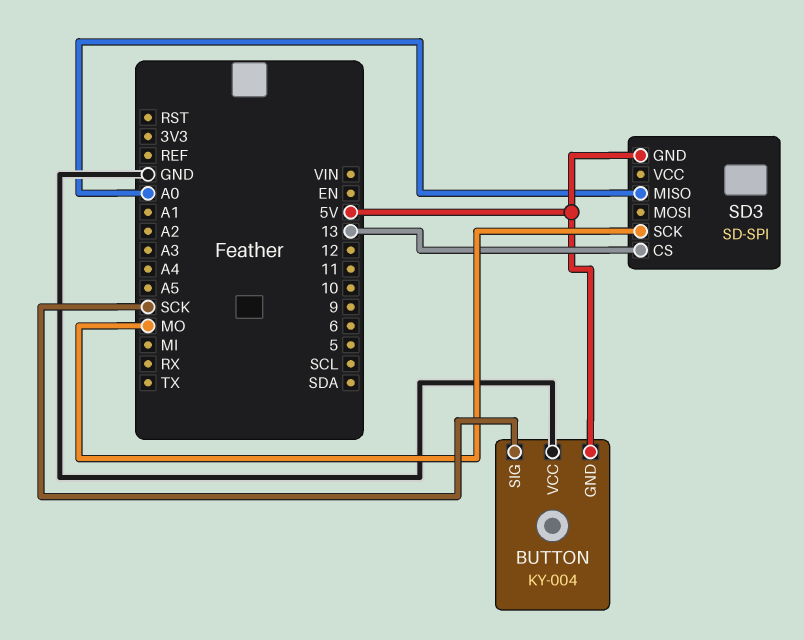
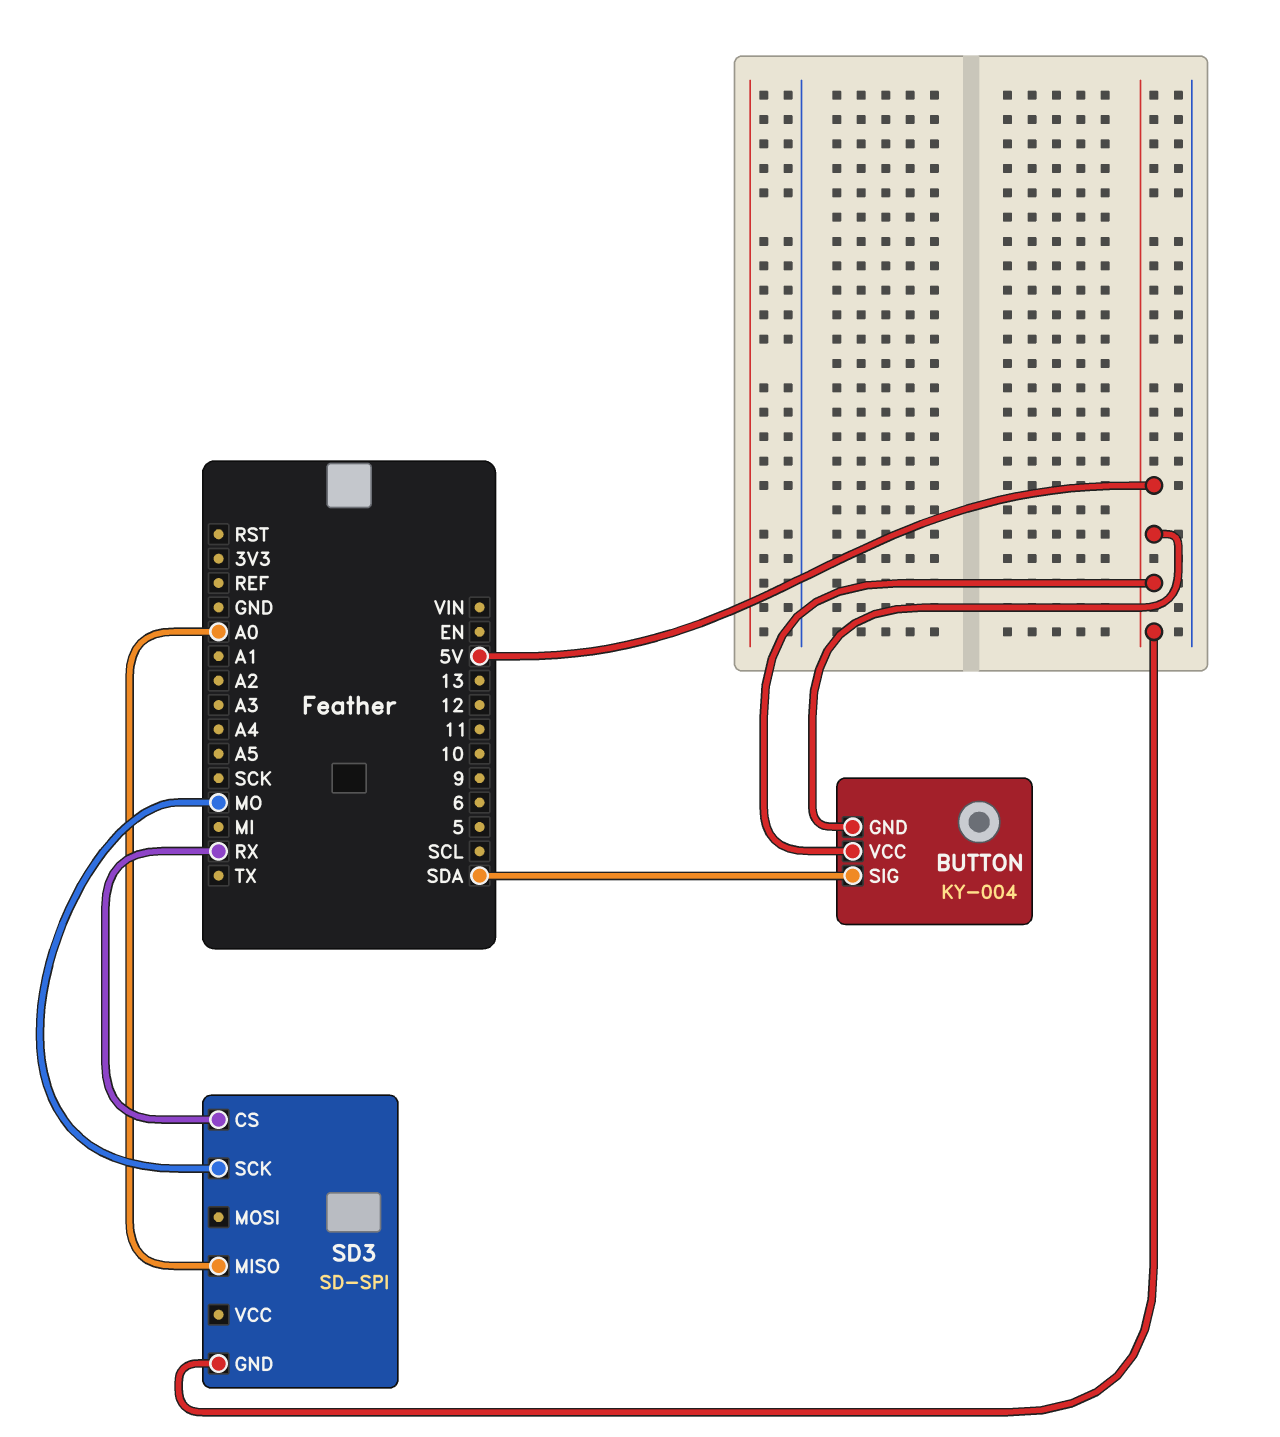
BUTTON pin SIG: SCK -> SDA
BUTTON pin VCC: GND -> 5V
SD3 pin CS: 13 -> RX

